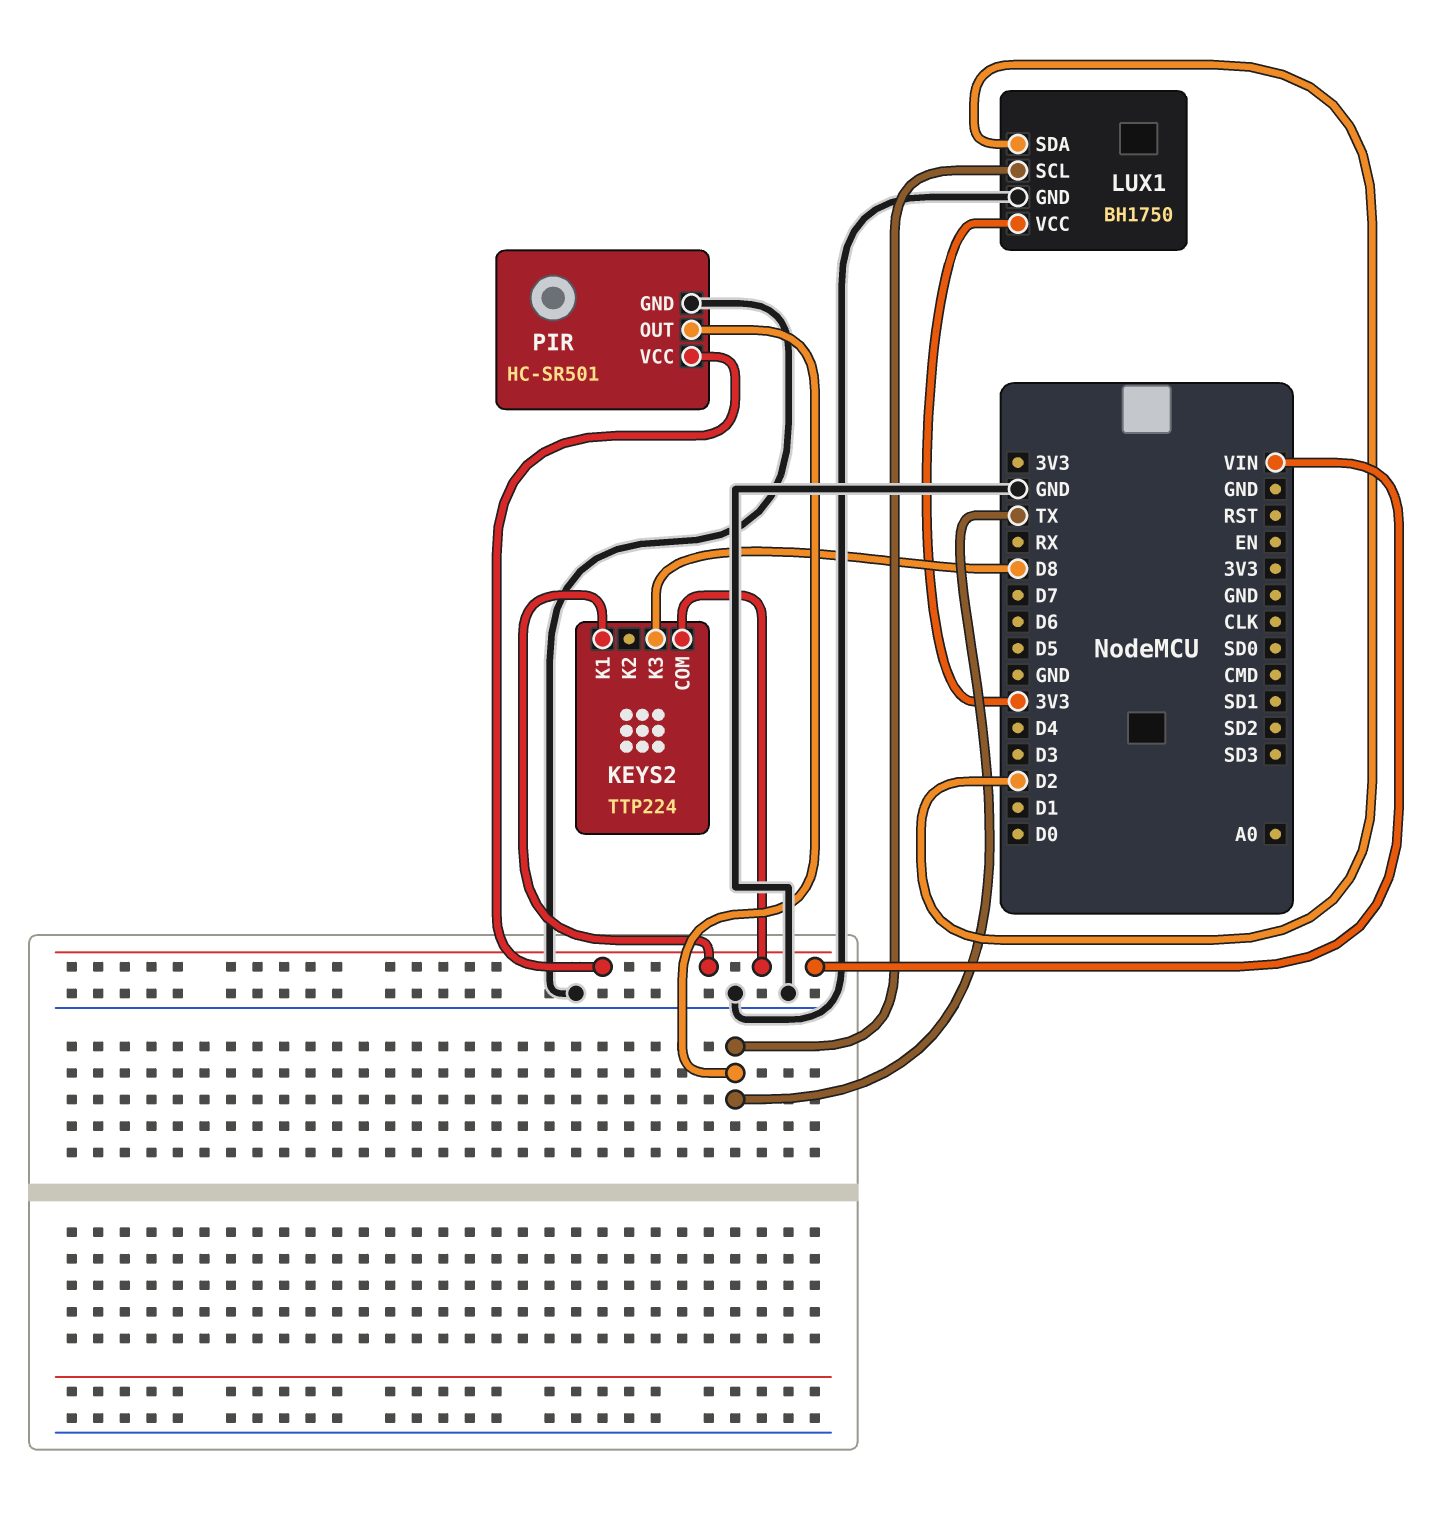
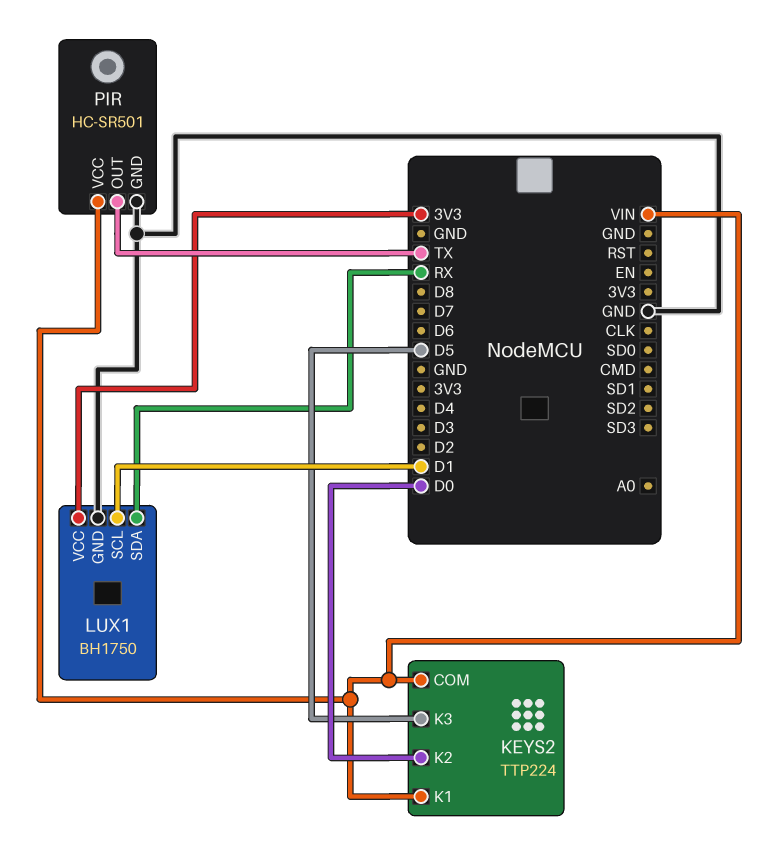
KEYS2 pin K2: none -> D0
KEYS2 pin K3: D8 -> D5
LUX1 pin SCL: TX -> D1
LUX1 pin SDA: D2 -> RX

